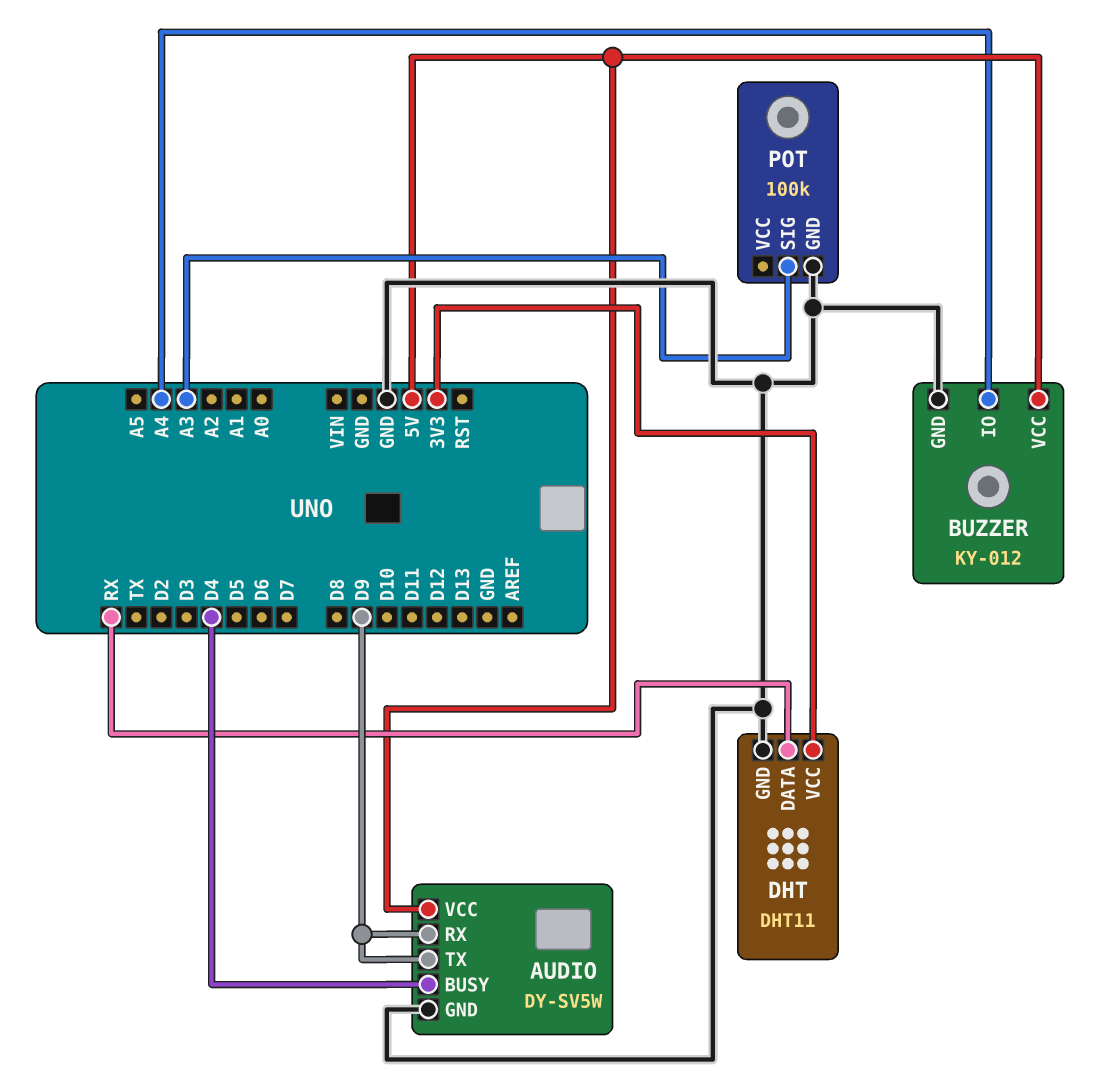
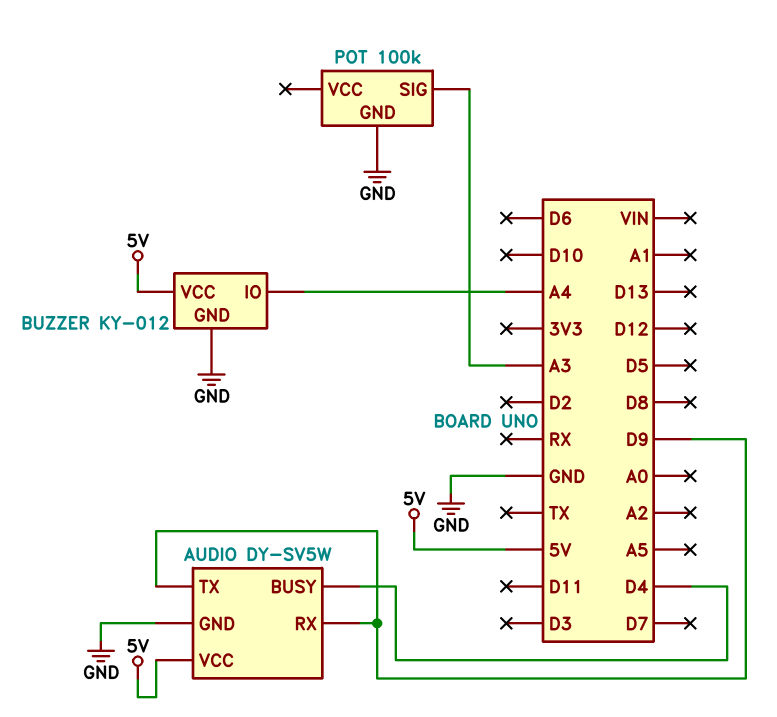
DHT: DHT11 -> none
DHT pin DATA: RX -> none
DHT pin GND: GND -> none
DHT pin VCC: 3V3 -> none

